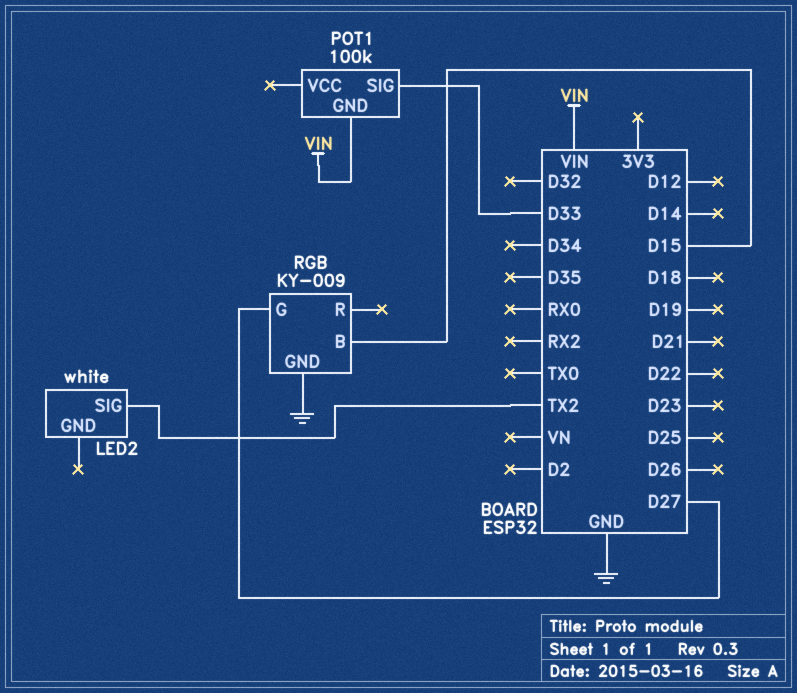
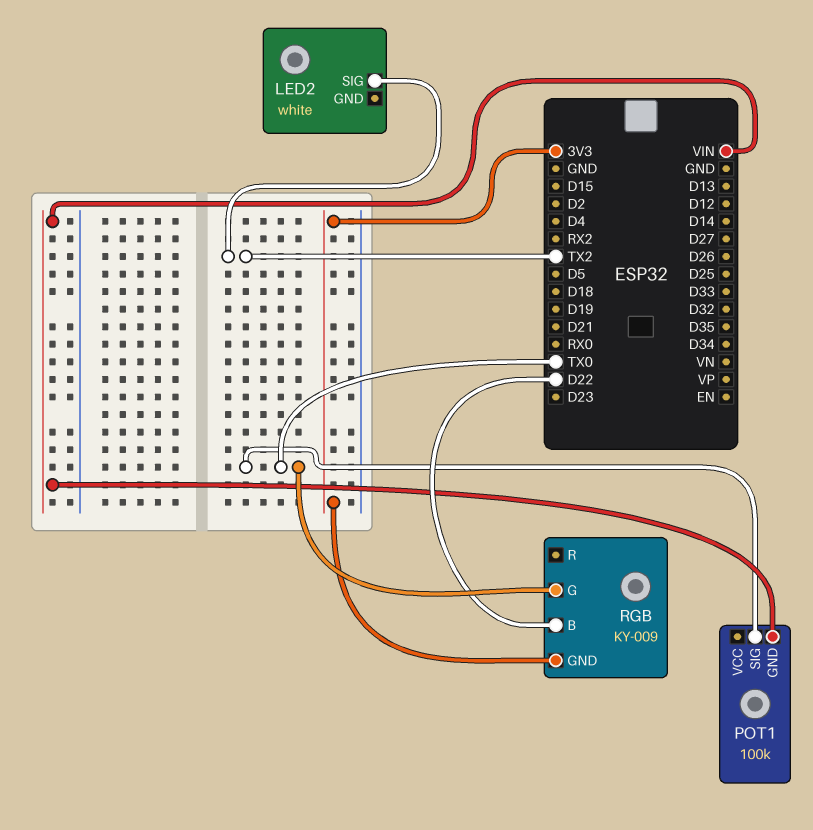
POT1 pin SIG: D33 -> TX0
RGB pin B: D15 -> D22
RGB pin G: D27 -> TX0
RGB pin GND: GND -> 3V3

